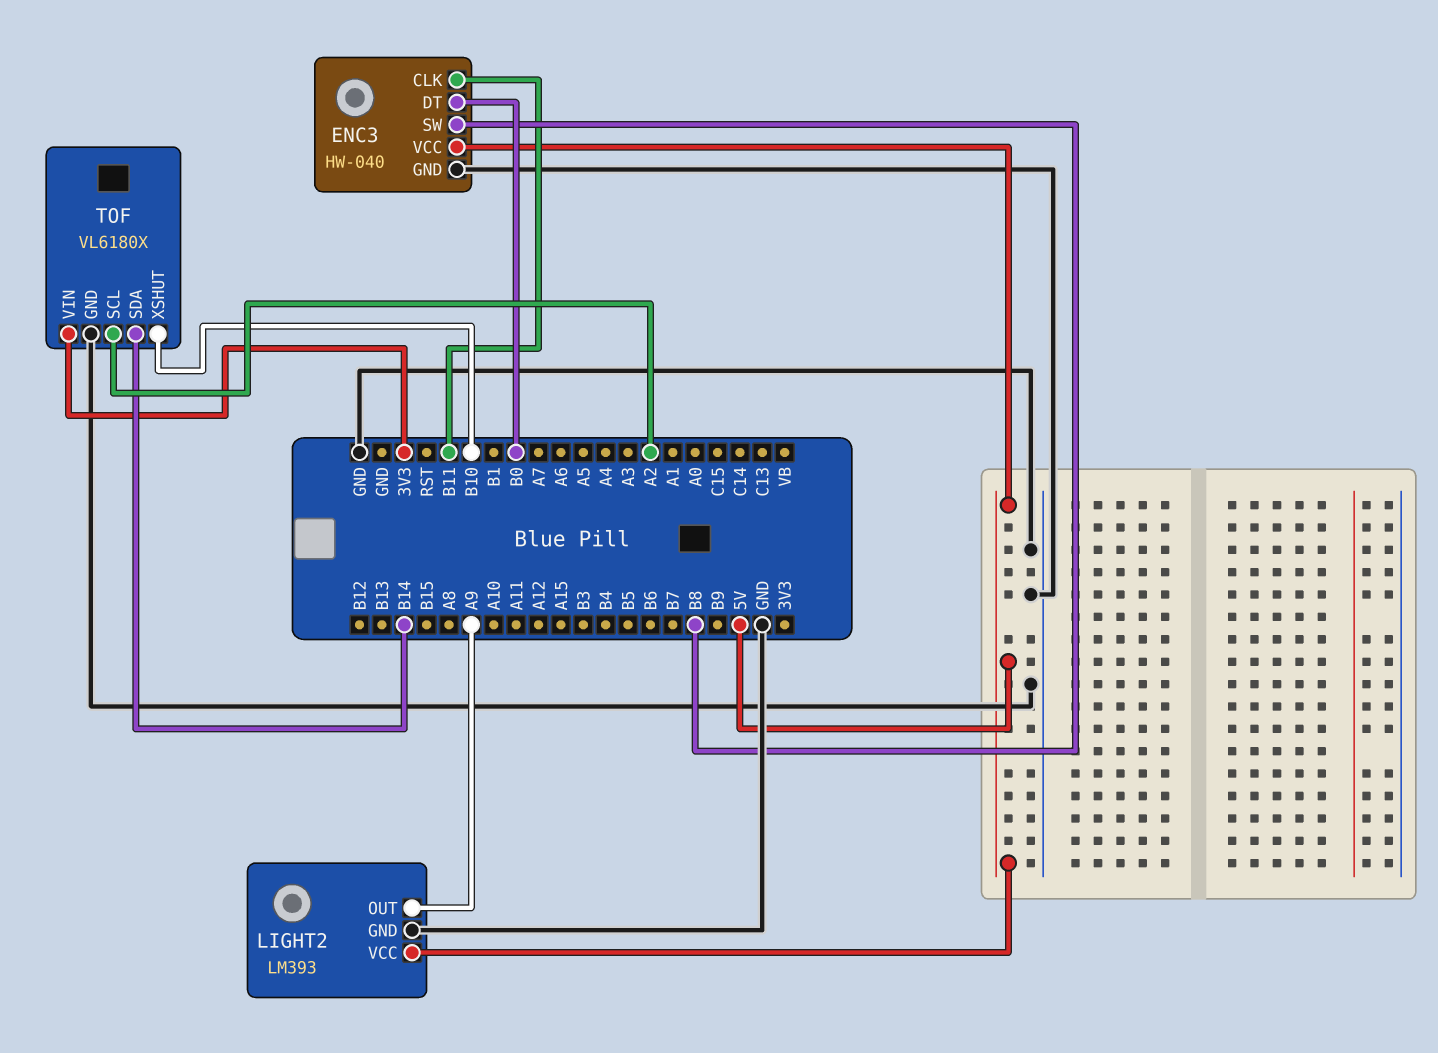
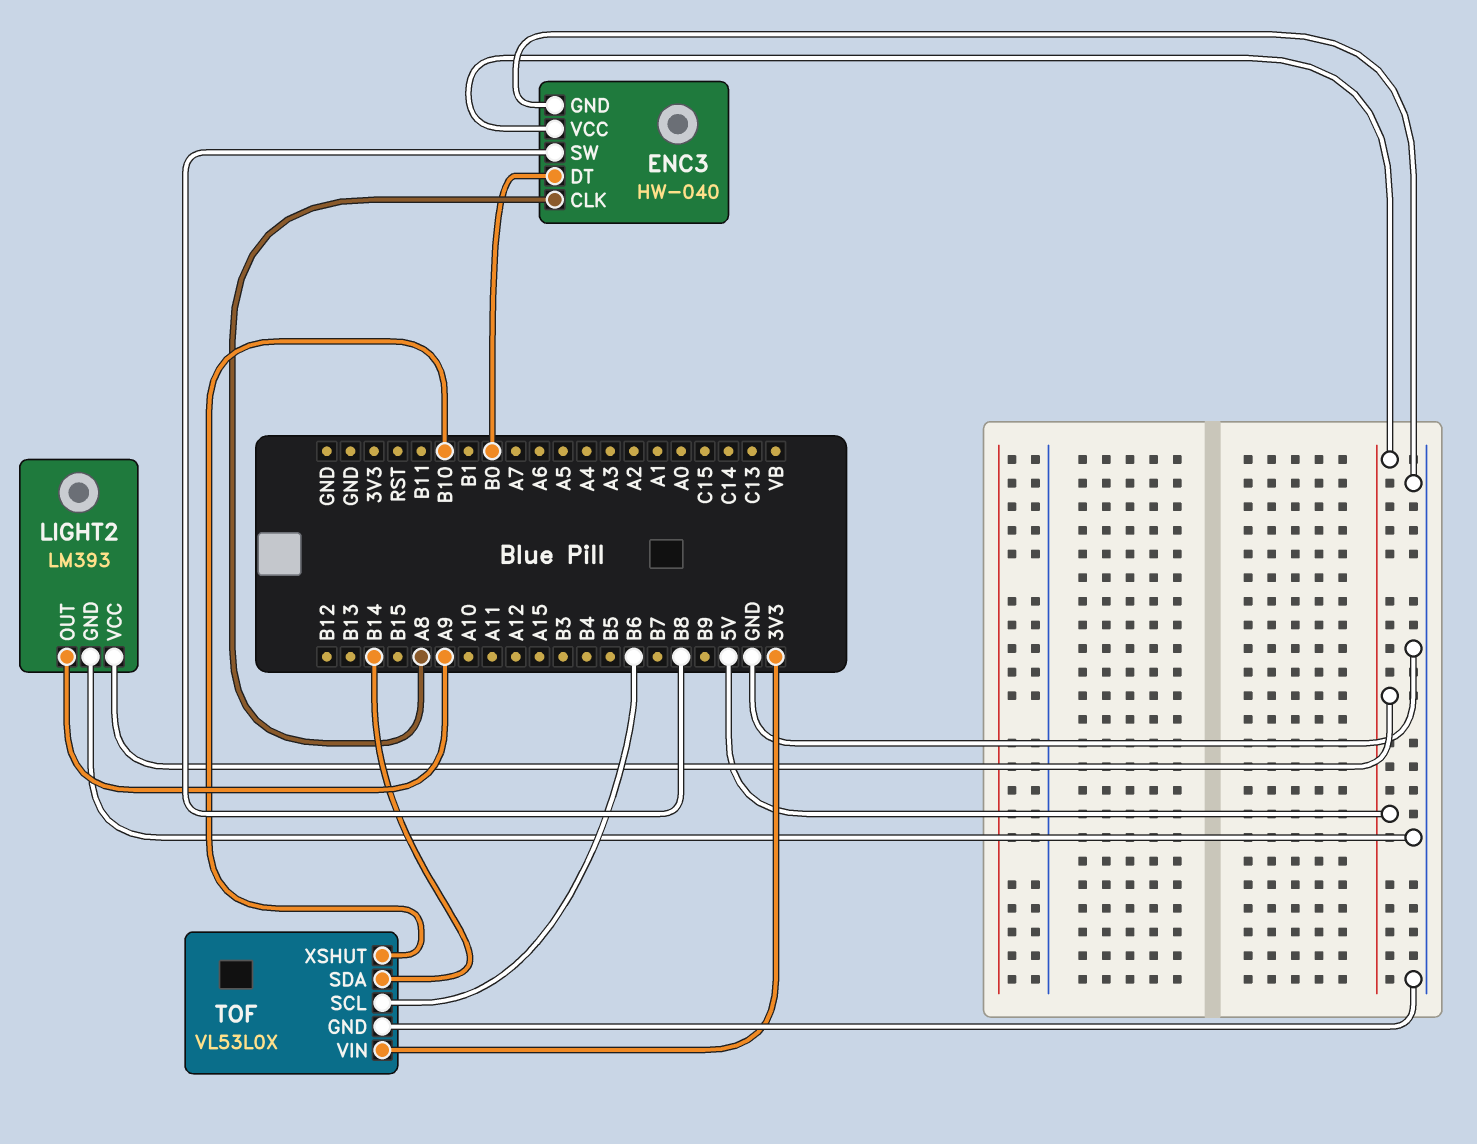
ENC3 pin CLK: B11 -> A8
TOF: VL6180X -> VL53L0X
TOF pin SCL: A2 -> B6

